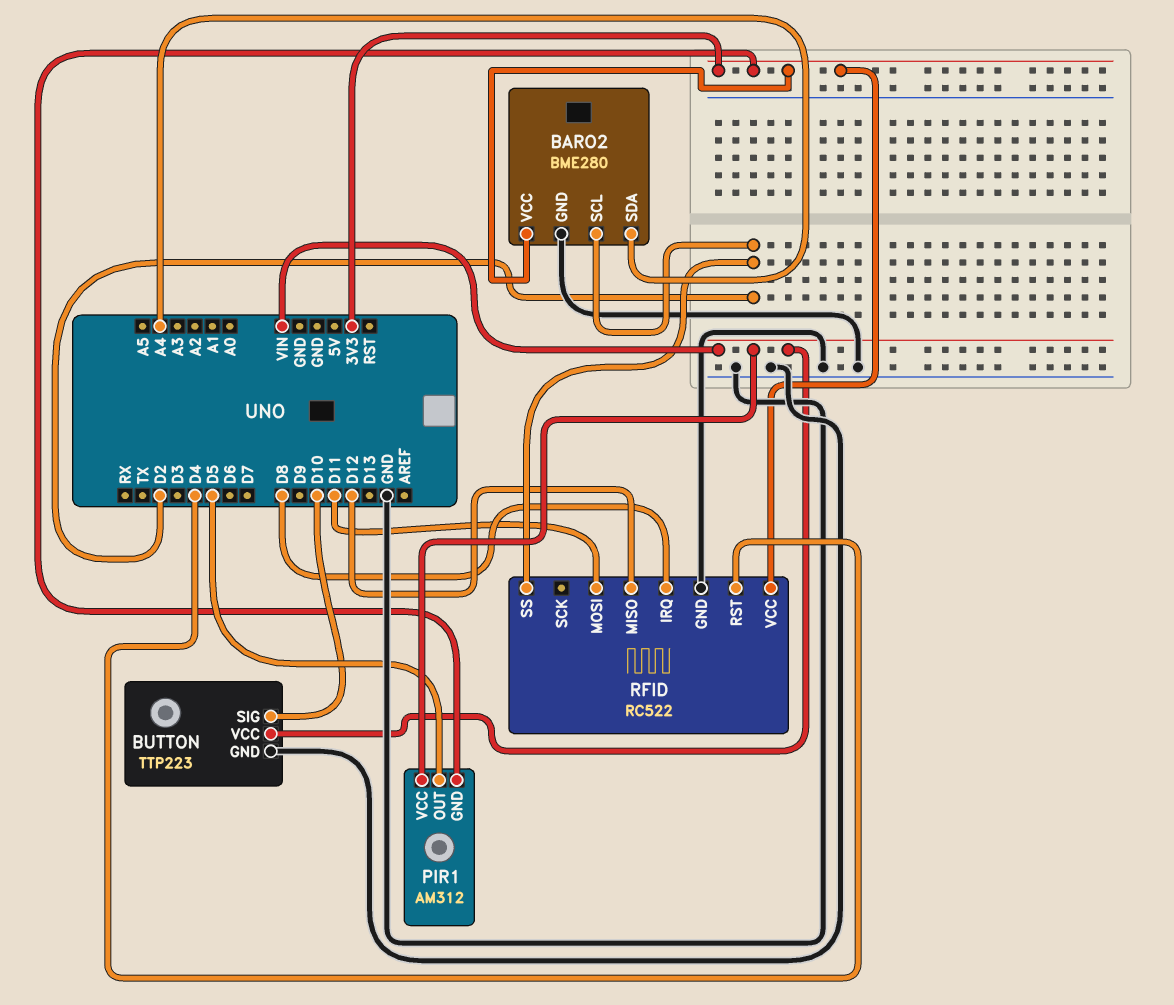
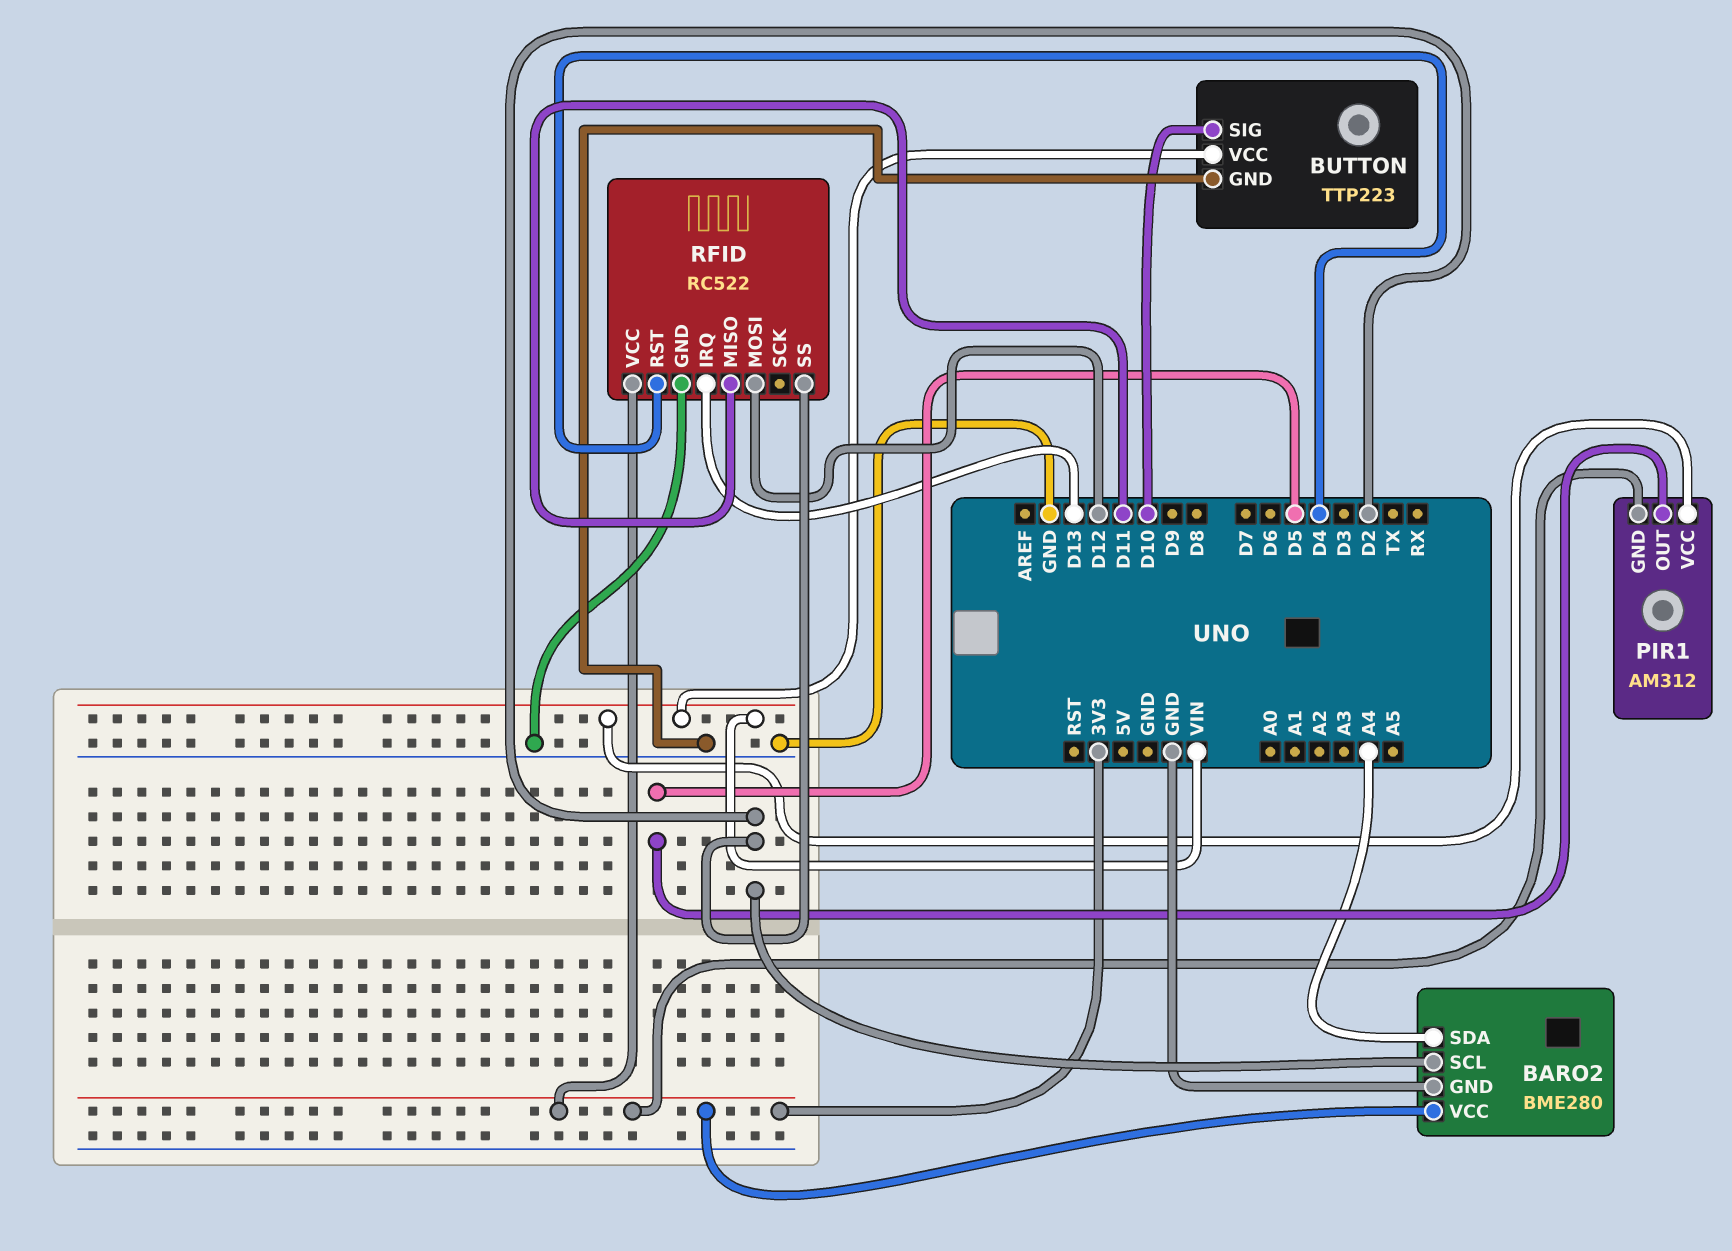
RFID pin IRQ: D8 -> D13
RFID pin MISO: D12 -> D11
RFID pin MOSI: D11 -> D12

